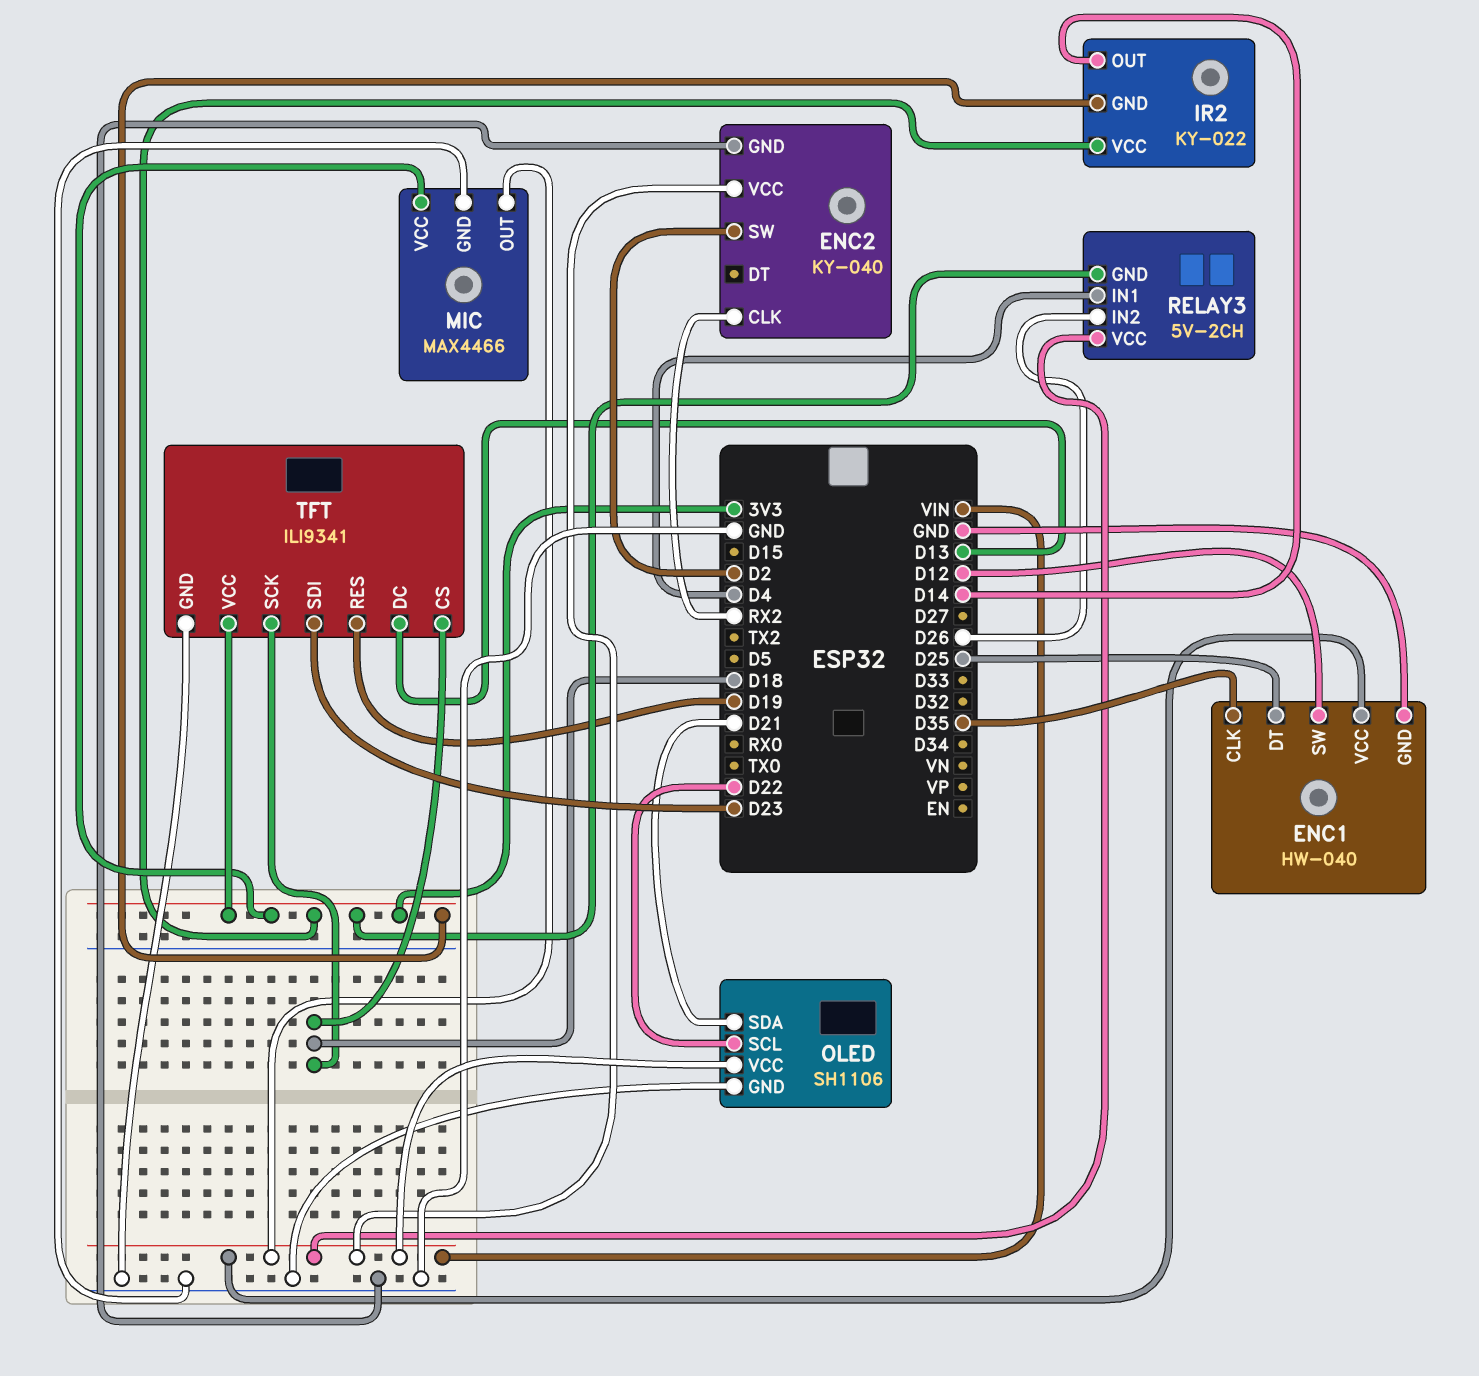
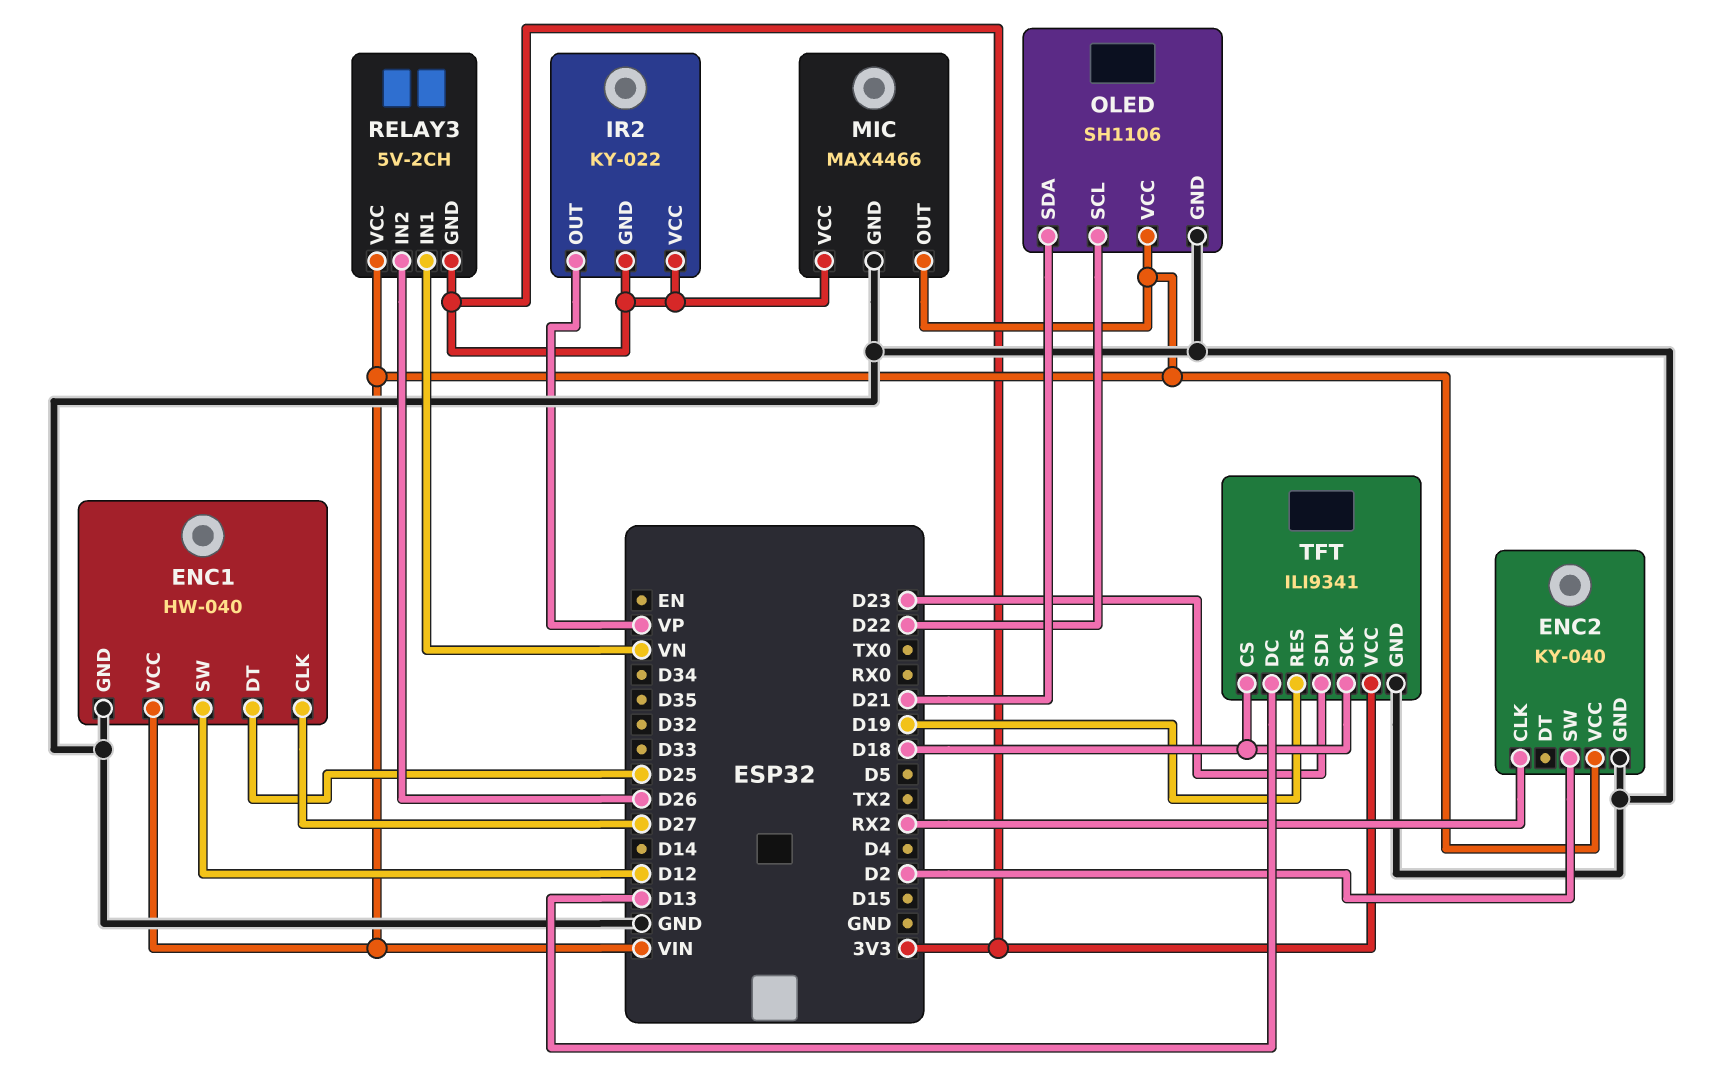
ENC1 pin CLK: D35 -> D27
IR2 pin OUT: D14 -> VP
RELAY3 pin IN1: D4 -> VN

